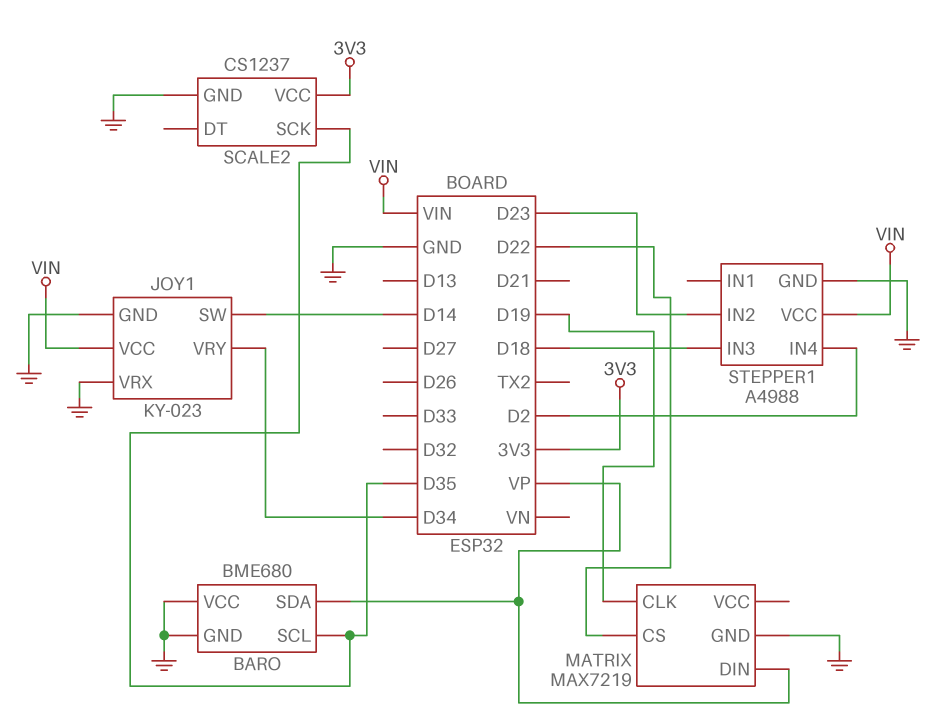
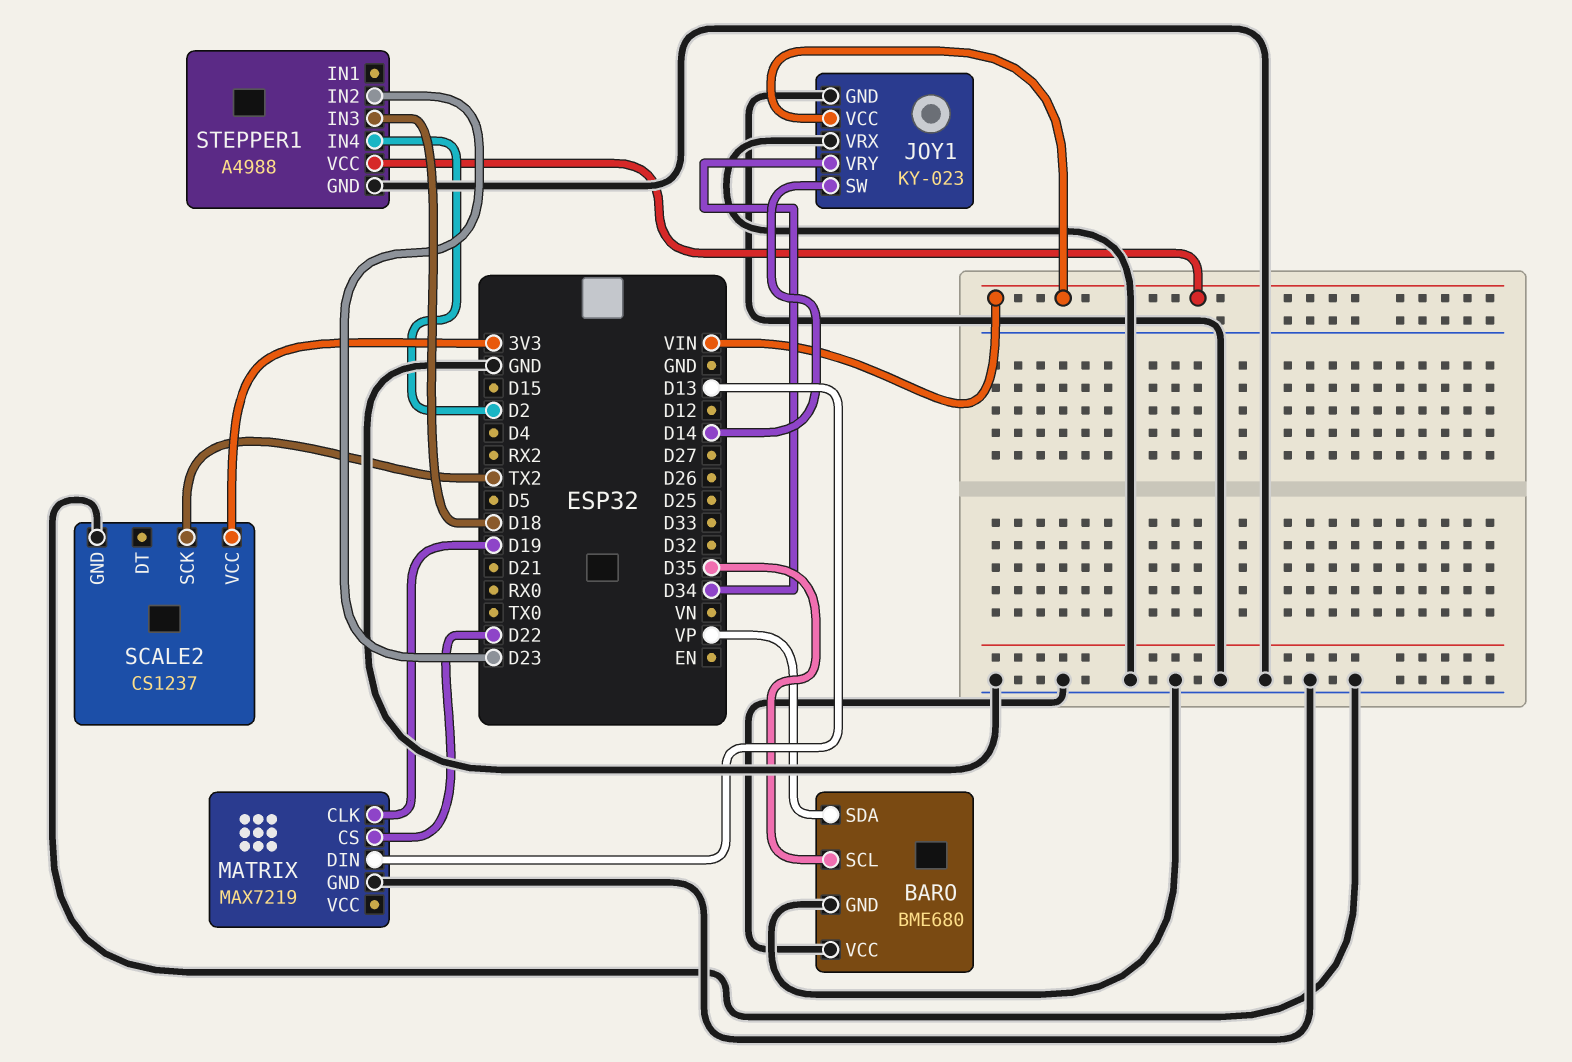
MATRIX pin DIN: VP -> D13
SCALE2 pin SCK: D35 -> TX2

